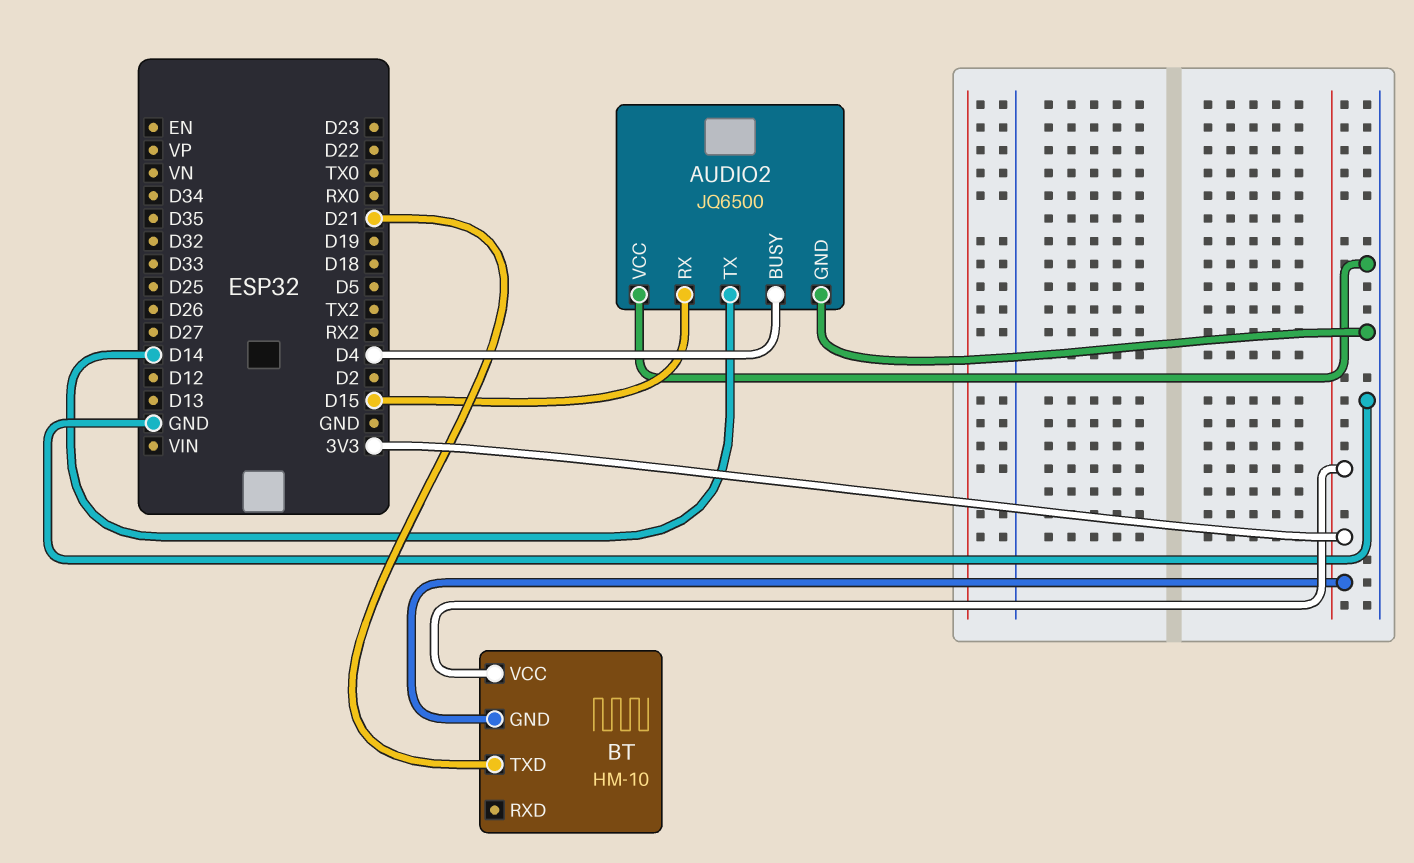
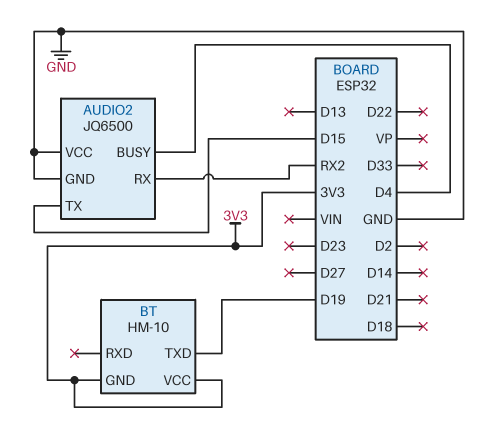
AUDIO2 pin RX: D15 -> RX2
AUDIO2 pin TX: D14 -> D15
BT pin TXD: D21 -> D19

